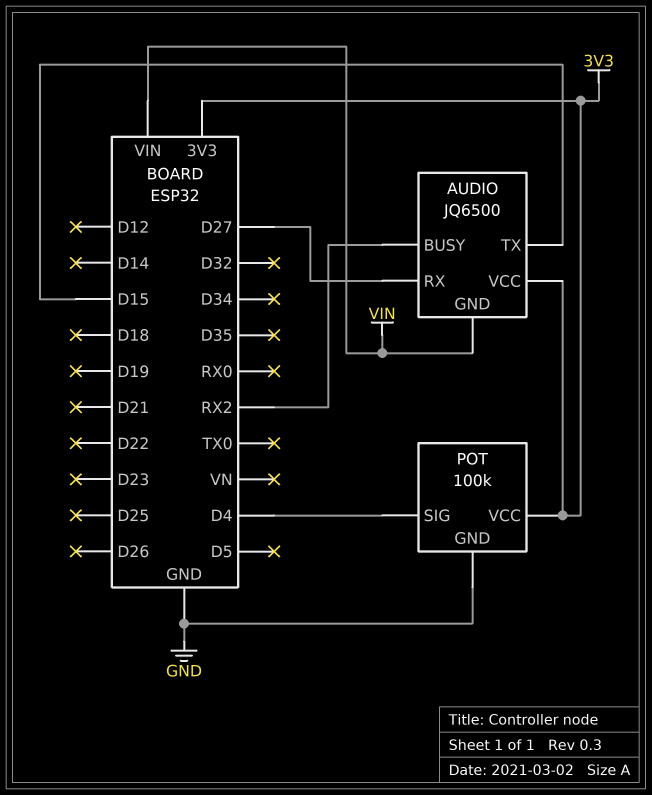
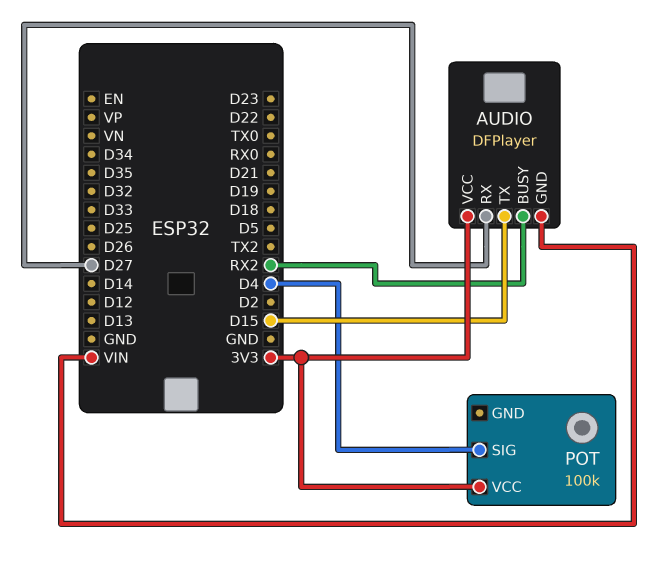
AUDIO: JQ6500 -> DFPlayer
POT pin GND: GND -> none

